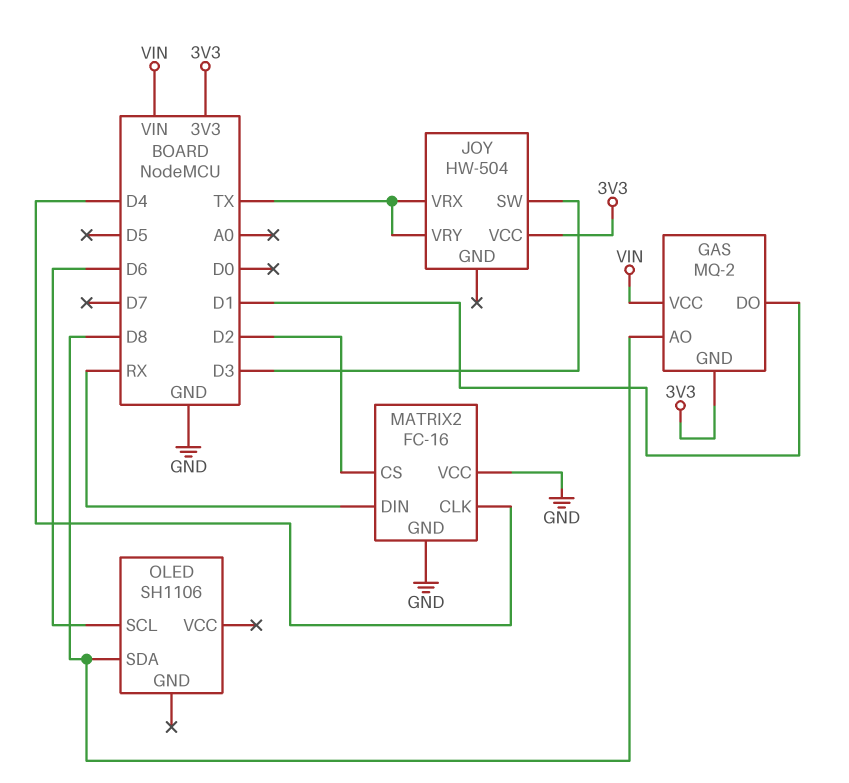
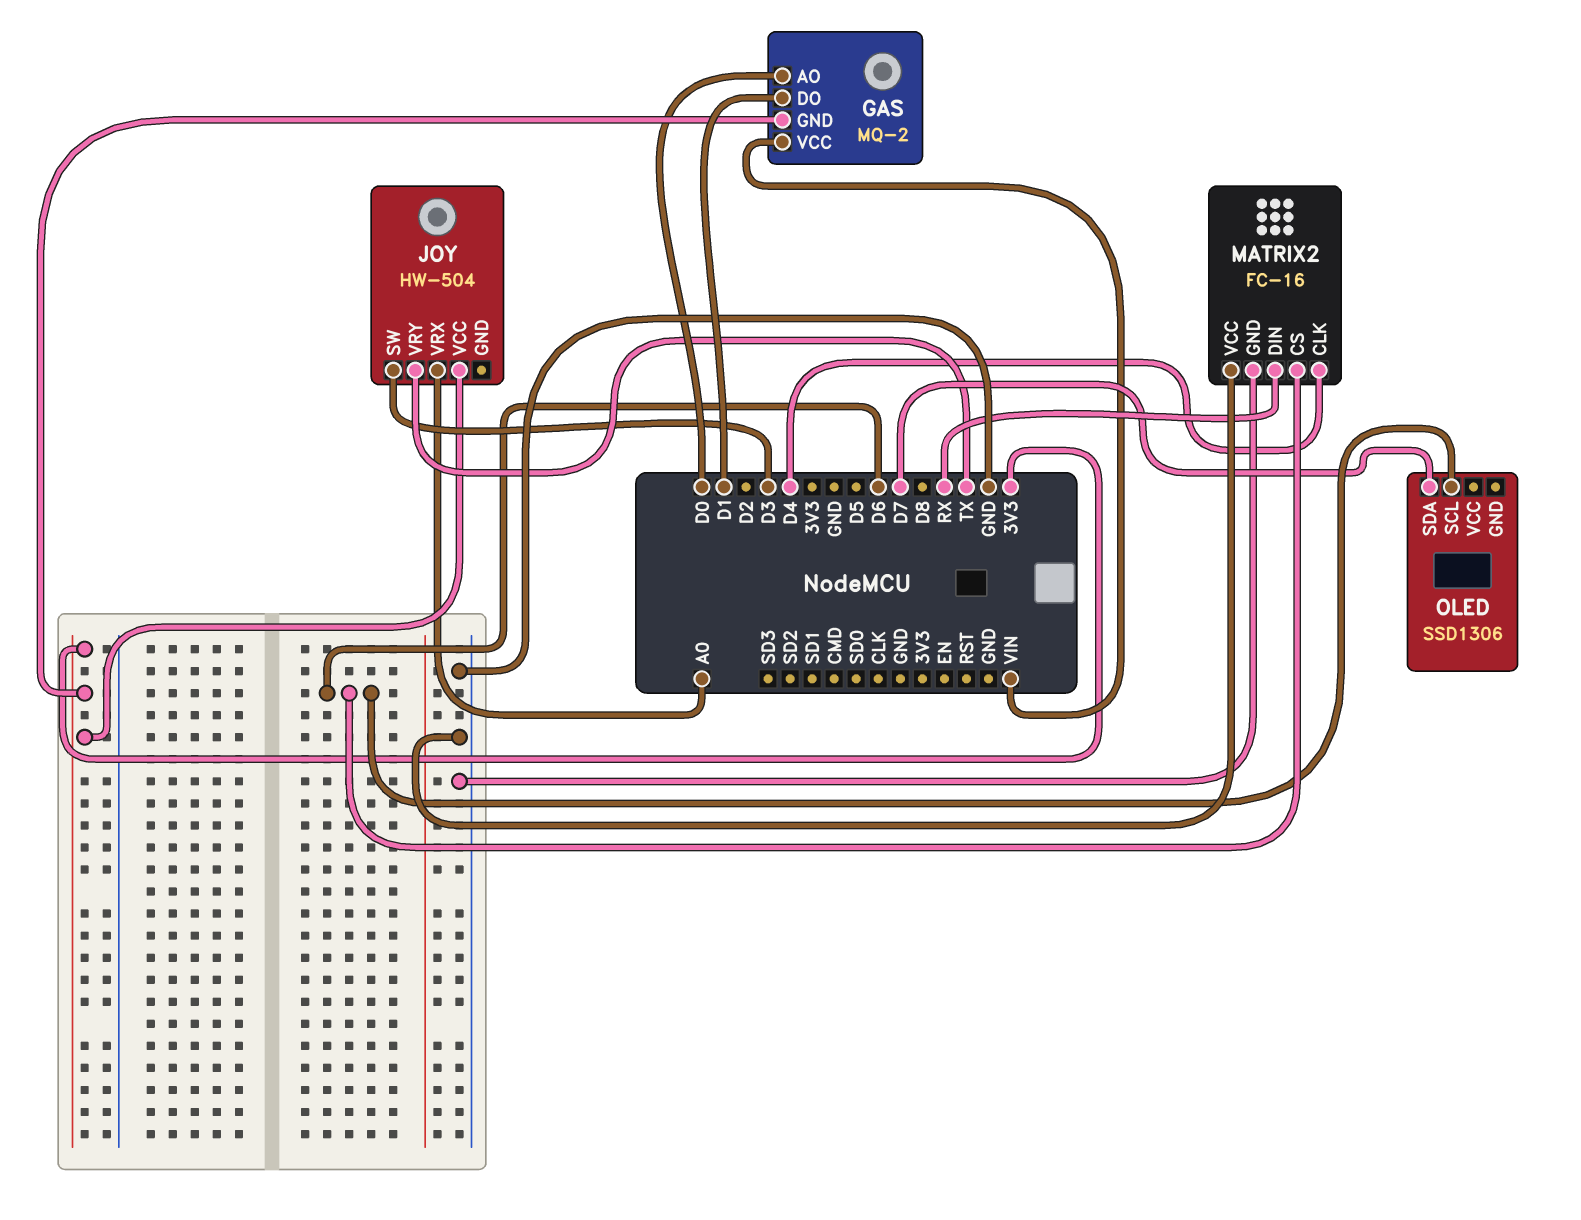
GAS pin AO: D8 -> D0
JOY pin VRX: TX -> A0
MATRIX2 pin CS: D2 -> D6
OLED: SH1106 -> SSD1306
OLED pin SDA: D8 -> D7

